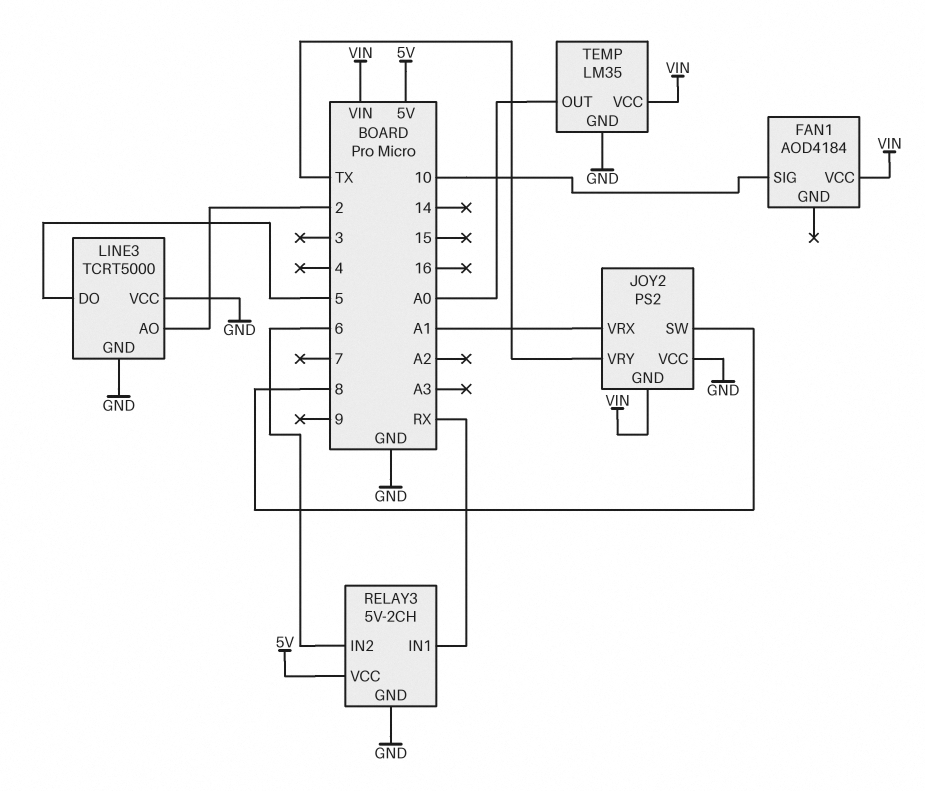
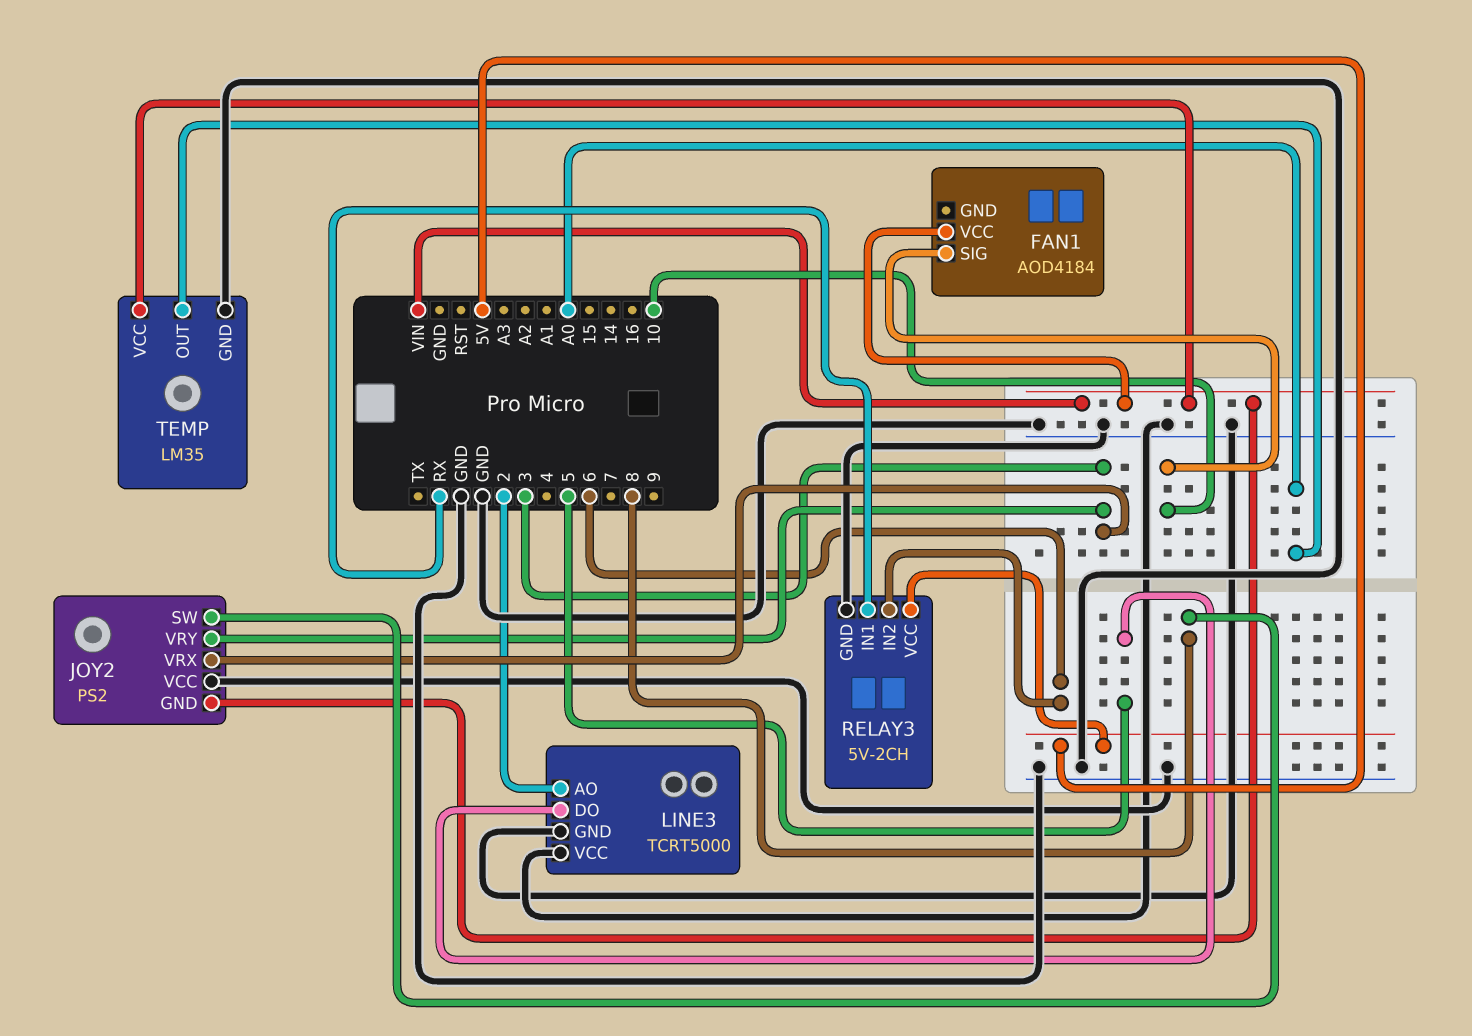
JOY2 pin VRX: A1 -> 3
JOY2 pin VRY: TX -> 3

